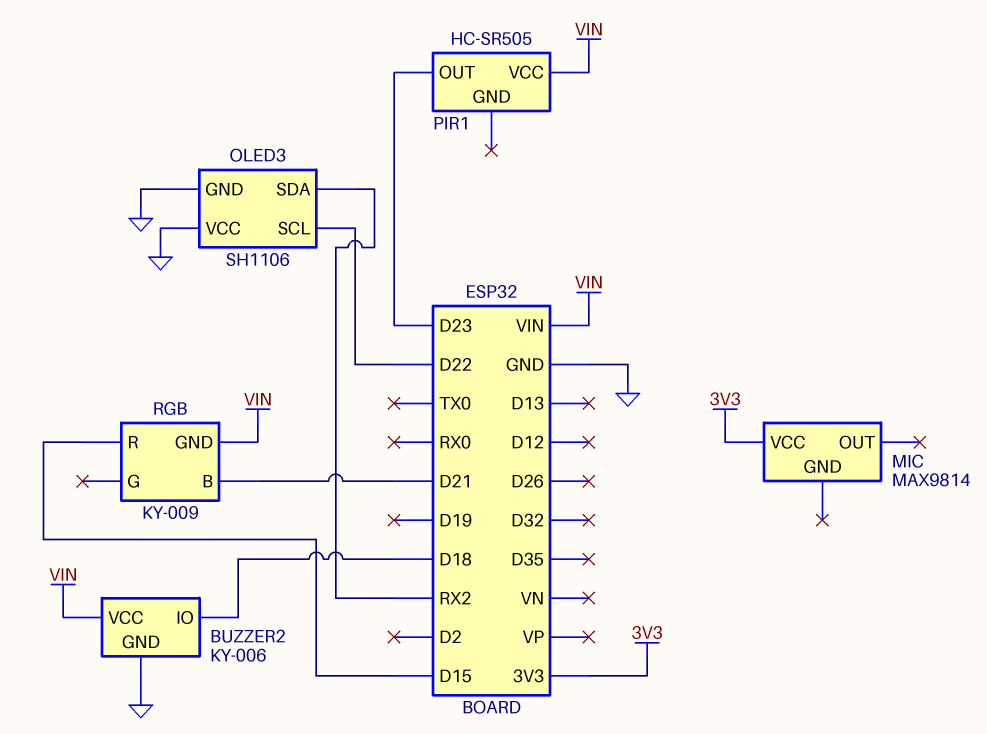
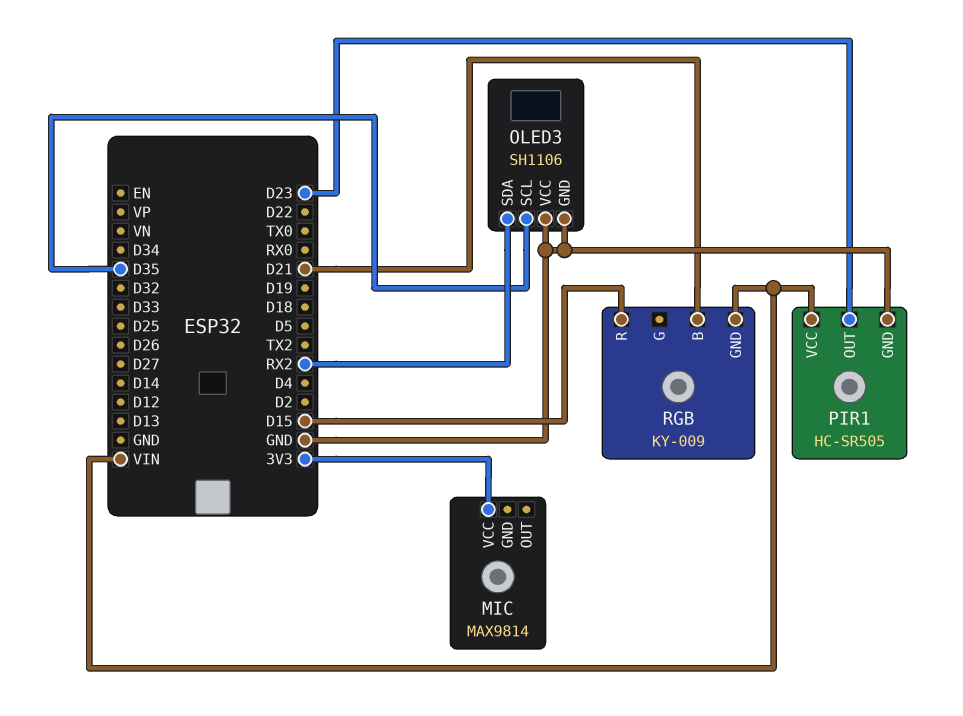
BUZZER2: KY-006 -> none
BUZZER2 pin GND: GND -> none
BUZZER2 pin IO: D18 -> none
BUZZER2 pin VCC: VIN -> none
OLED3 pin SCL: D22 -> D35
PIR1 pin GND: none -> GND

